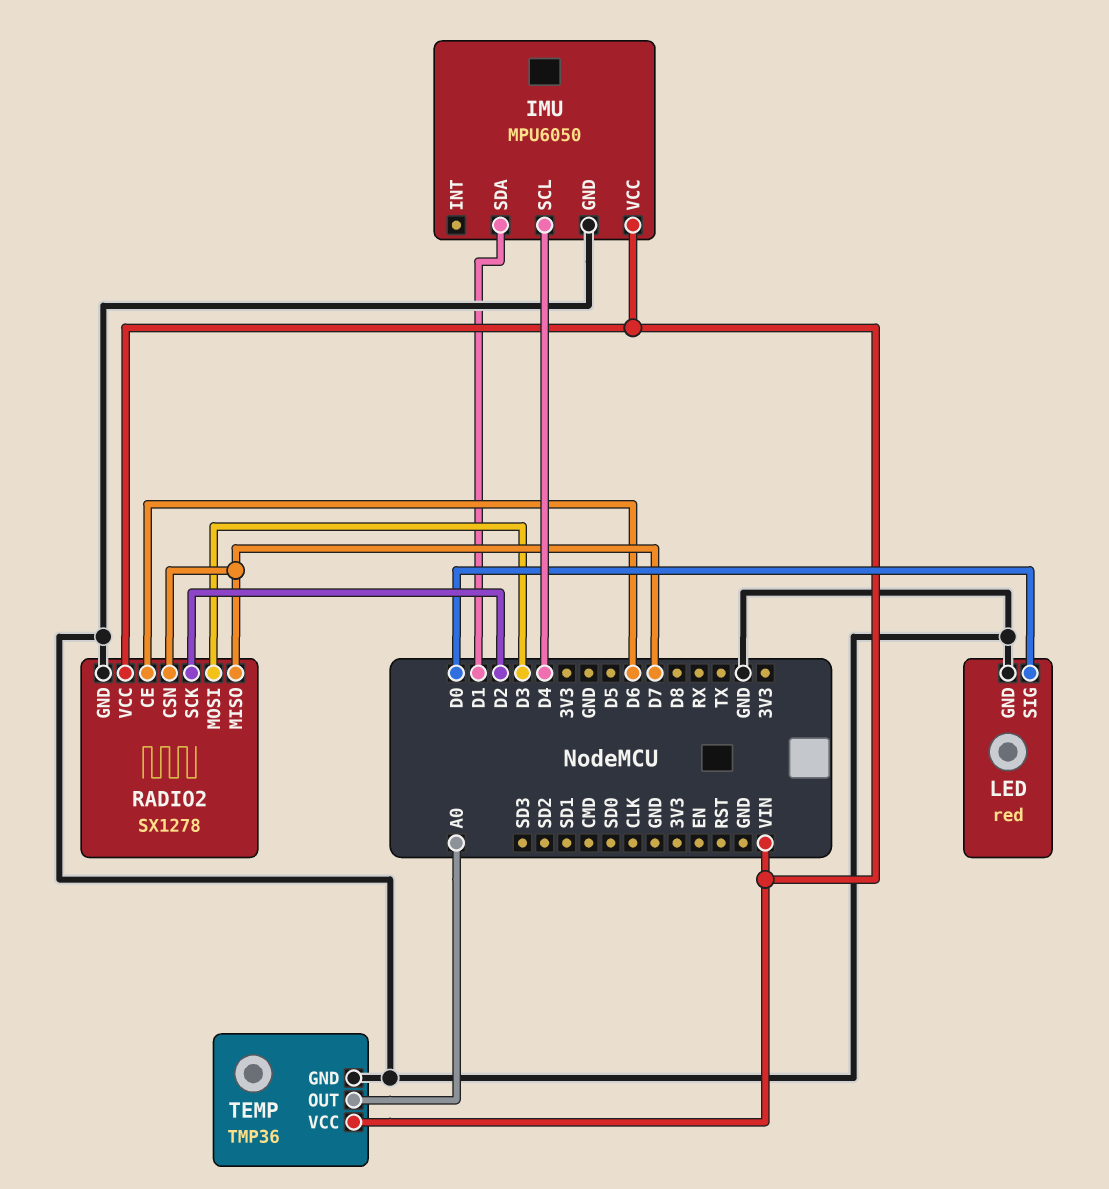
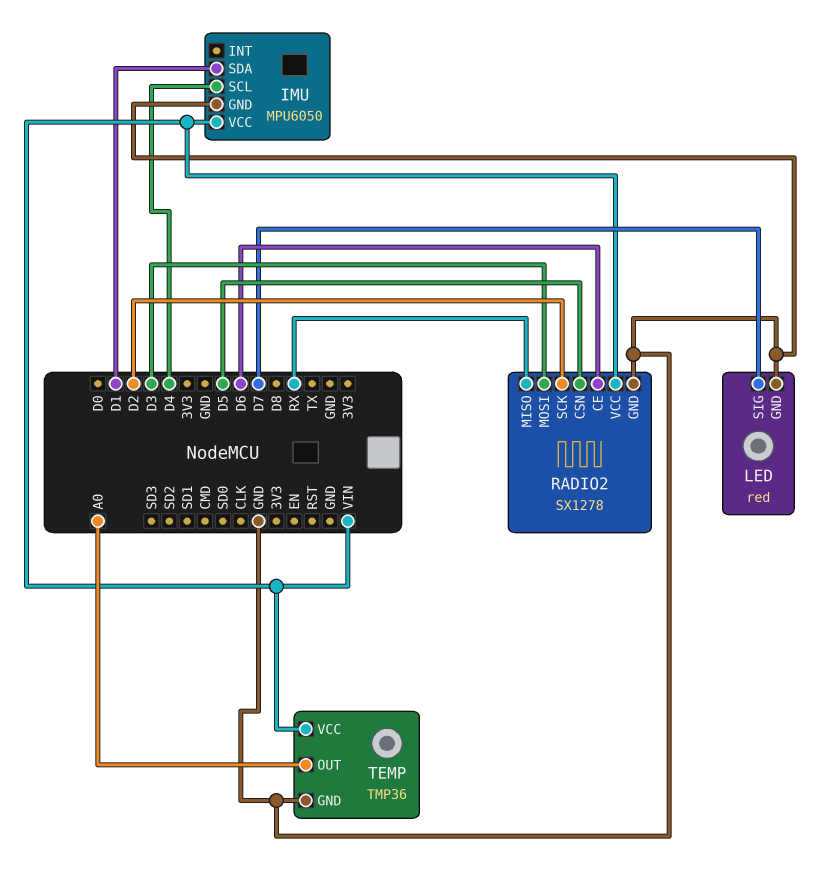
LED pin SIG: D0 -> D7
RADIO2 pin CSN: D7 -> D5
RADIO2 pin MISO: D7 -> RX

